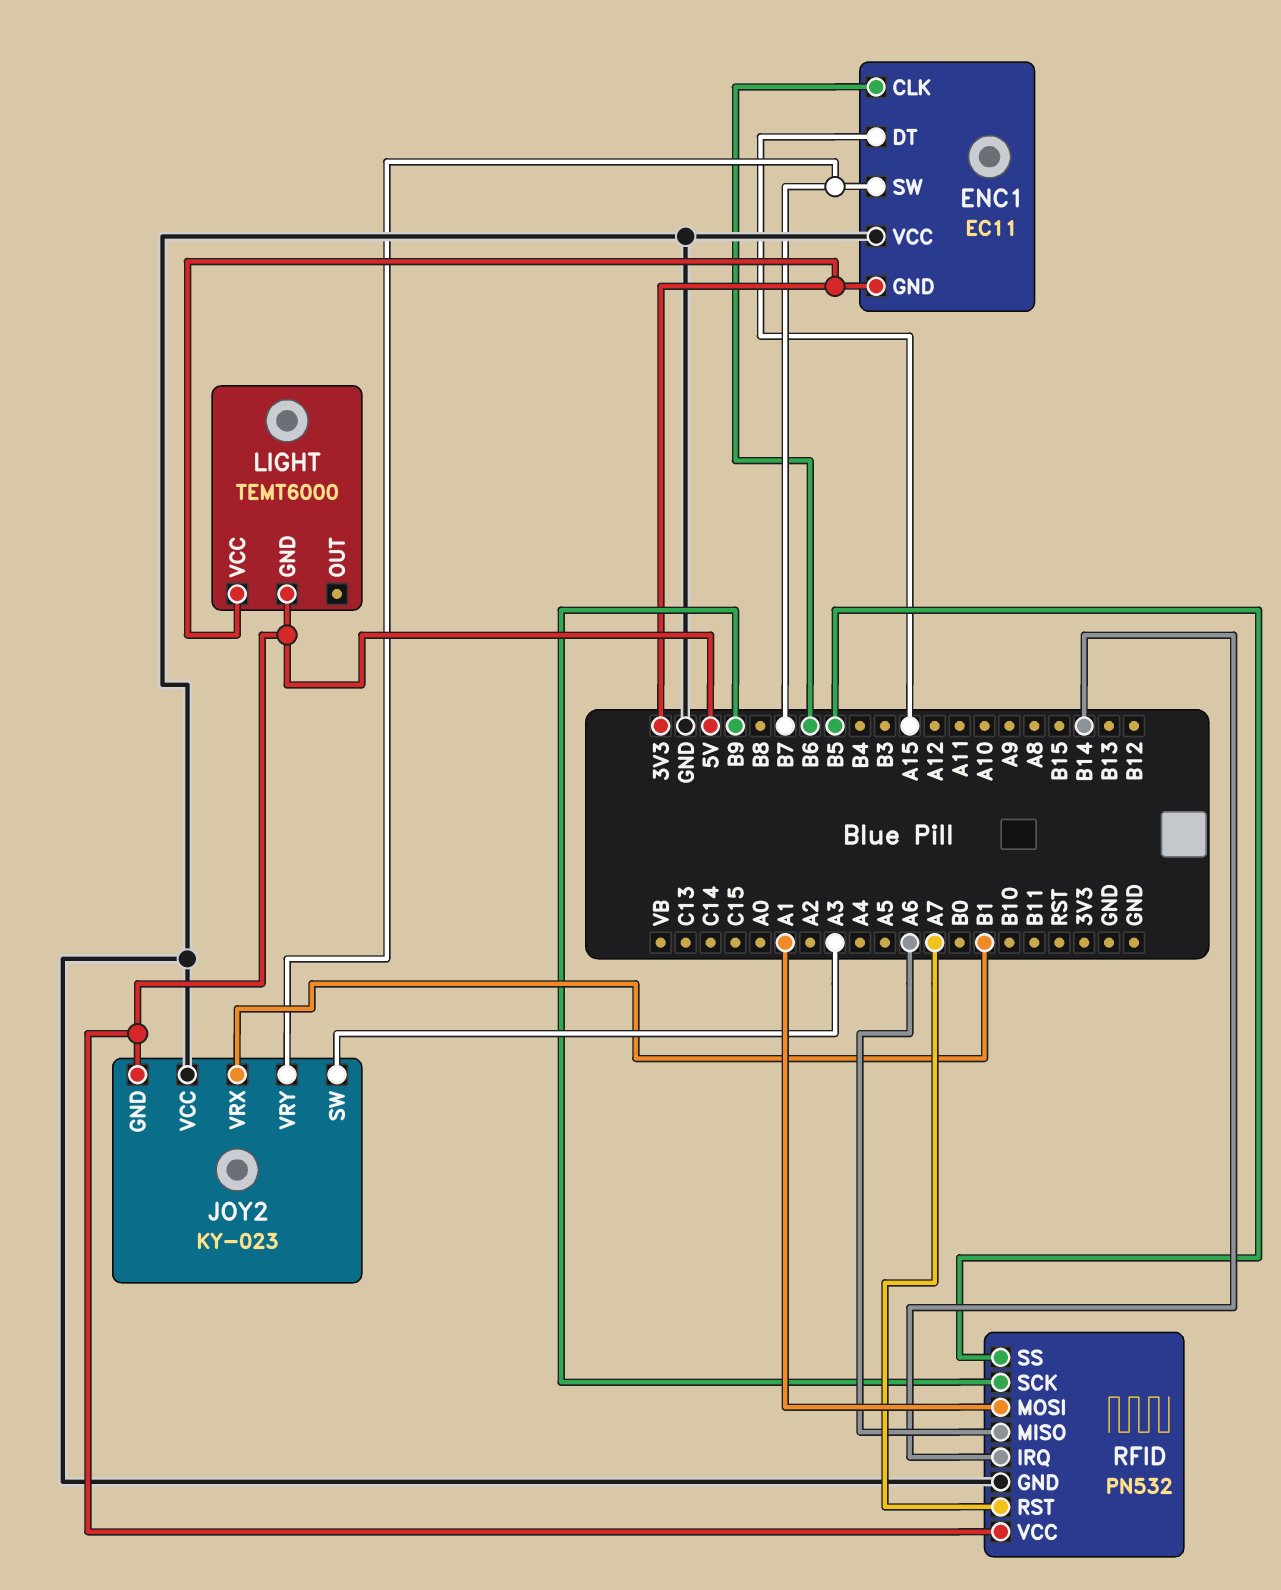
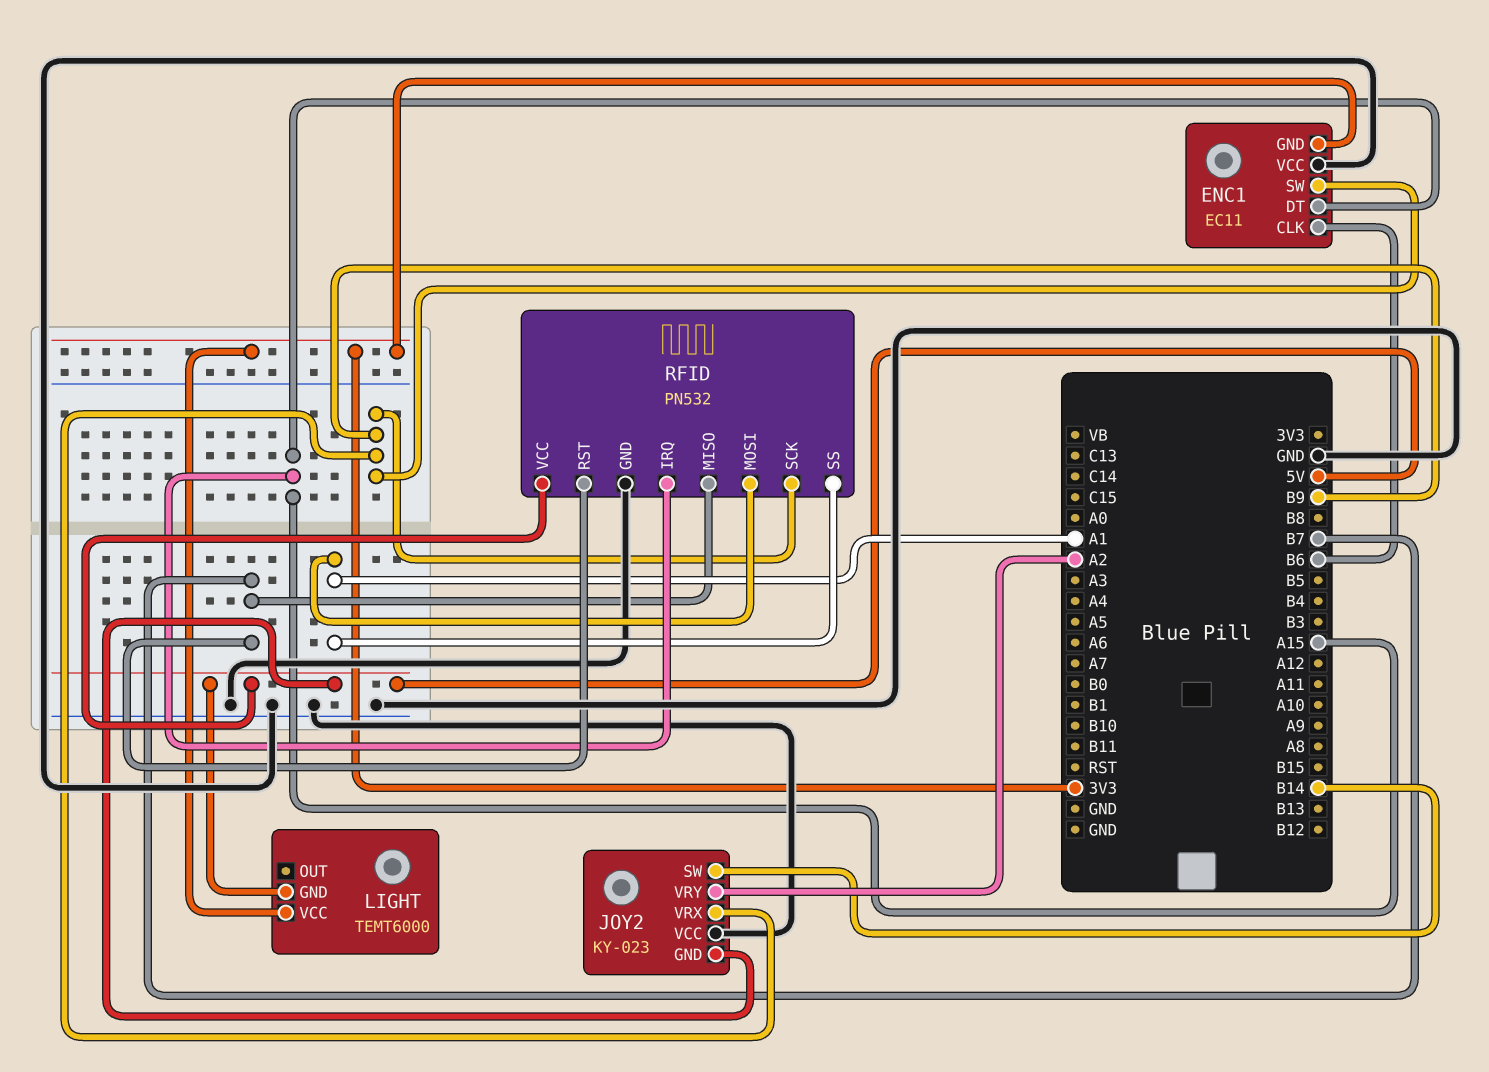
ENC1 pin SW: B7 -> B9
JOY2 pin SW: A3 -> B14
JOY2 pin VRX: B1 -> B9
JOY2 pin VRY: B7 -> A2
RFID pin IRQ: B14 -> A15
RFID pin MISO: A6 -> B7
RFID pin RST: A7 -> B7
RFID pin SS: B5 -> A1

